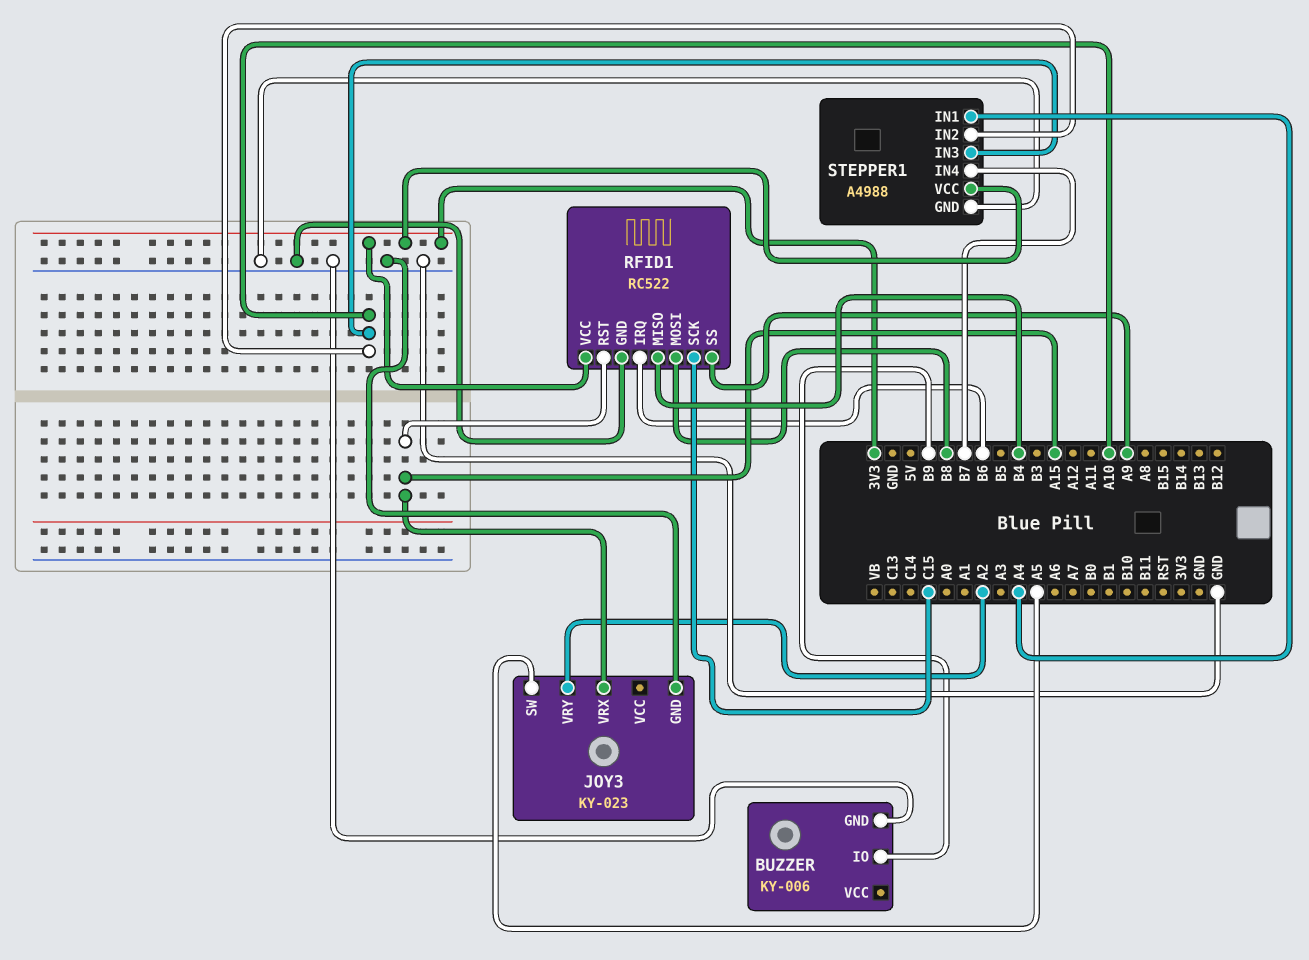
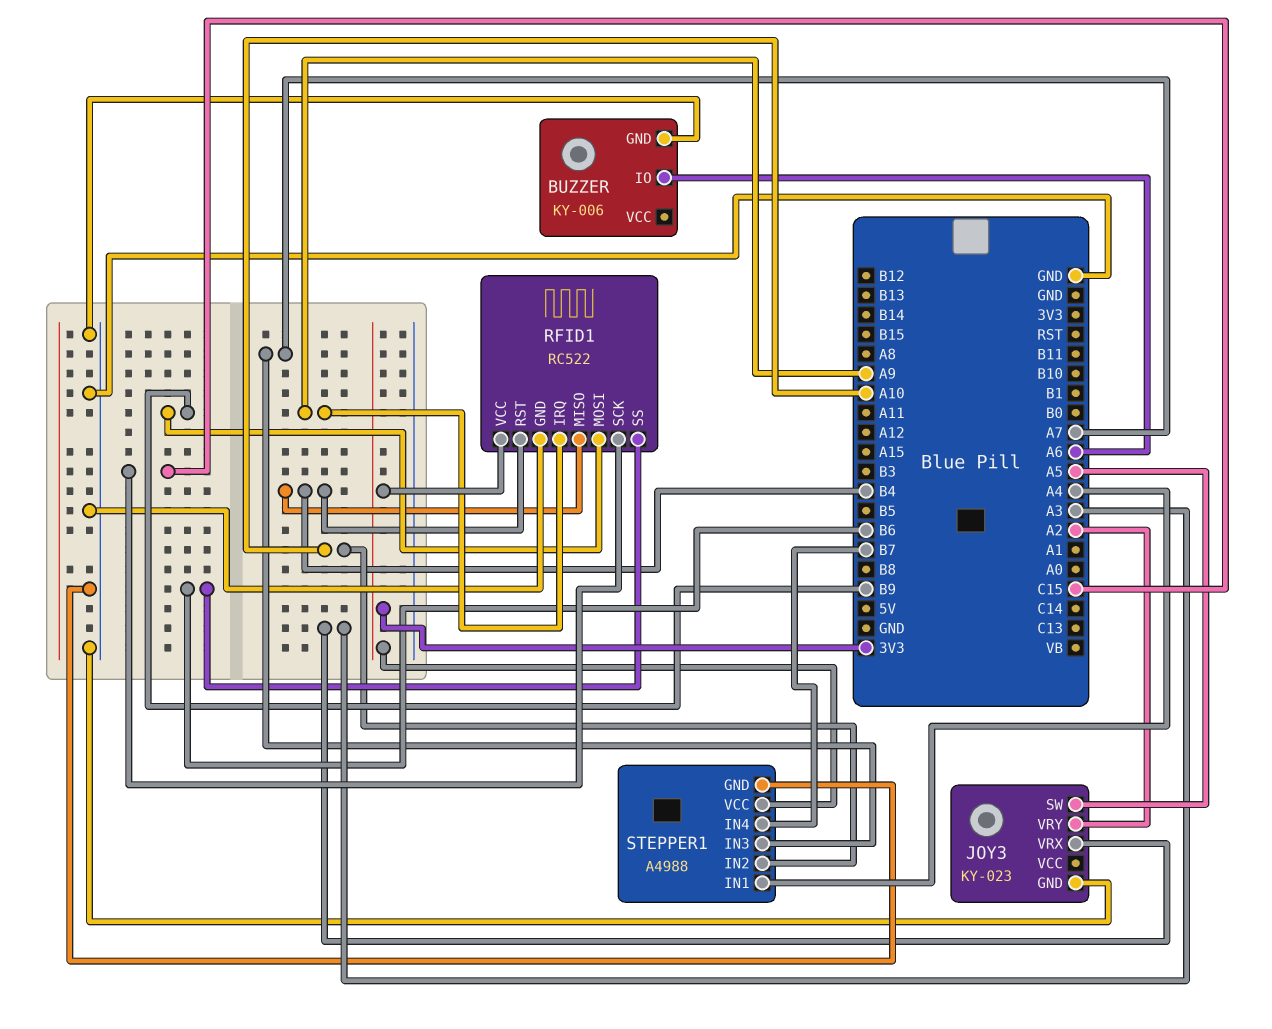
BUZZER pin IO: B9 -> A6
JOY3 pin VRX: A15 -> A3
RFID1 pin IRQ: B6 -> A9
RFID1 pin MOSI: B8 -> B9
RFID1 pin RST: A15 -> B4
RFID1 pin SS: A9 -> B6
STEPPER1 pin IN3: A10 -> A7

